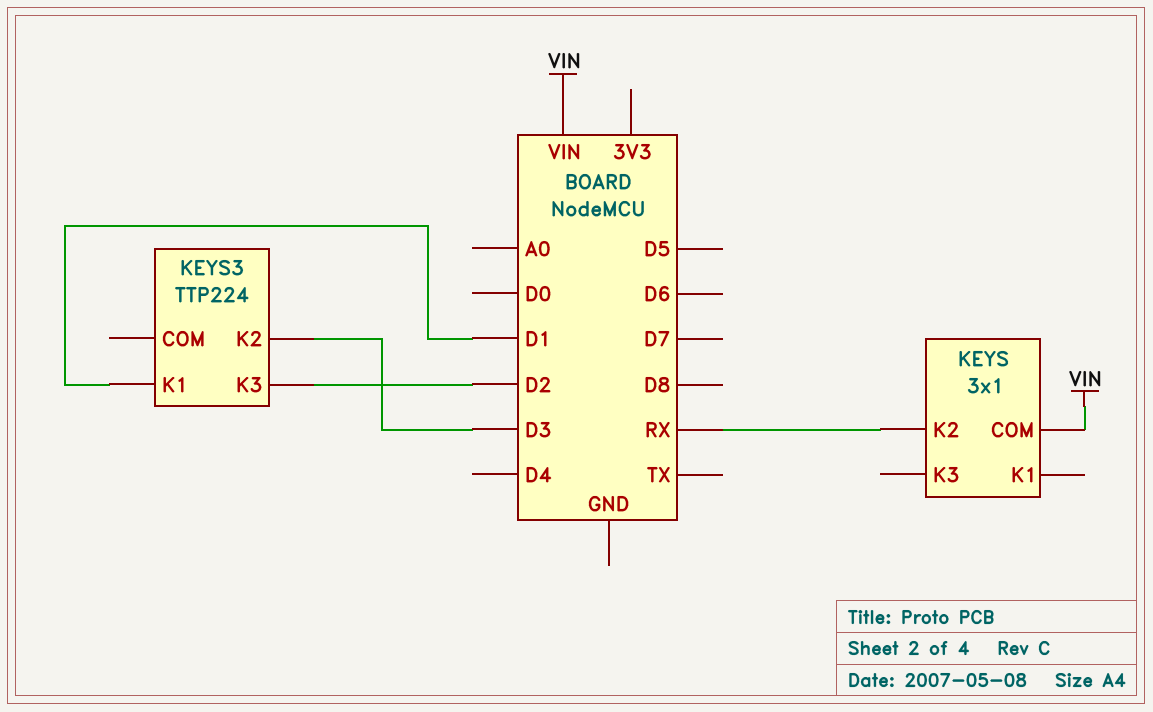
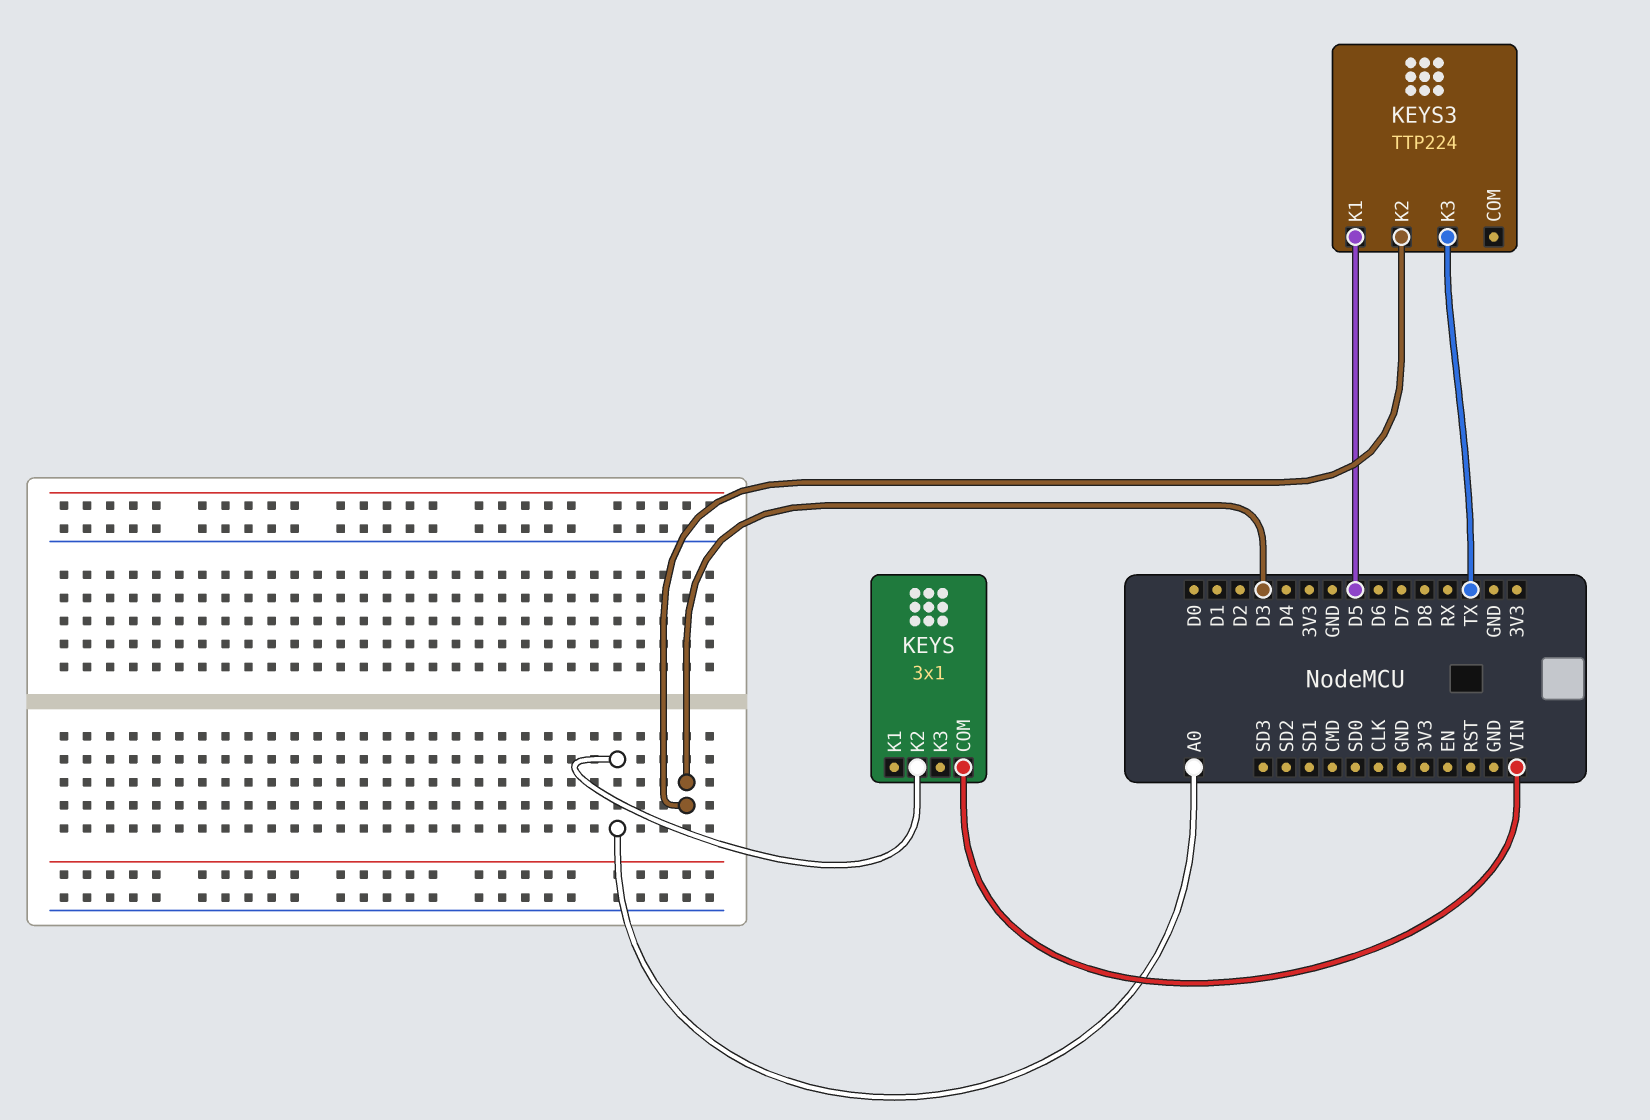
KEYS pin K2: RX -> A0
KEYS3 pin K1: D1 -> D5
KEYS3 pin K3: D2 -> TX

